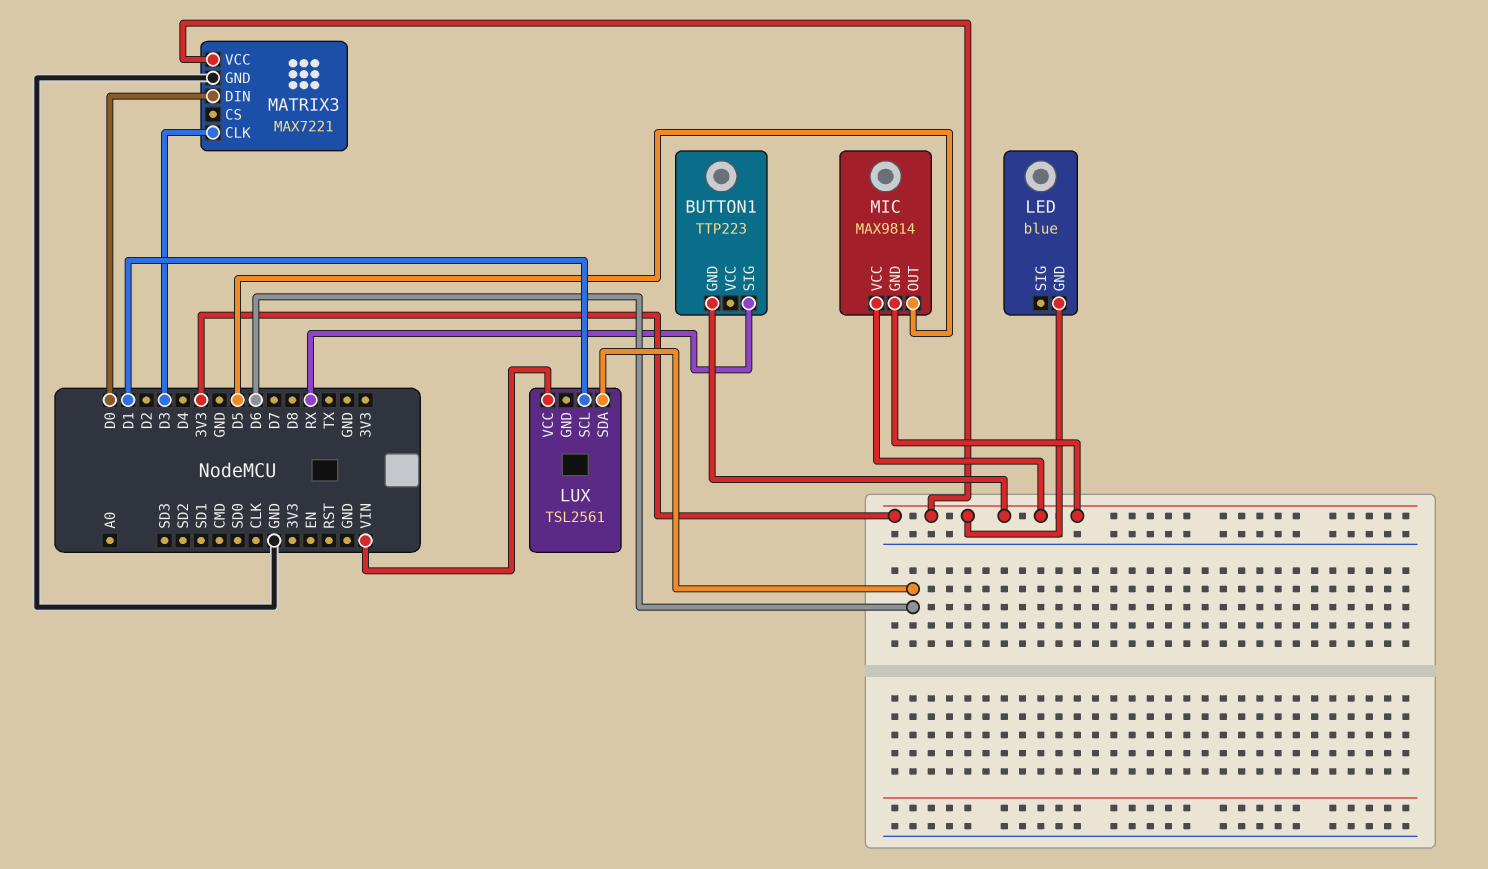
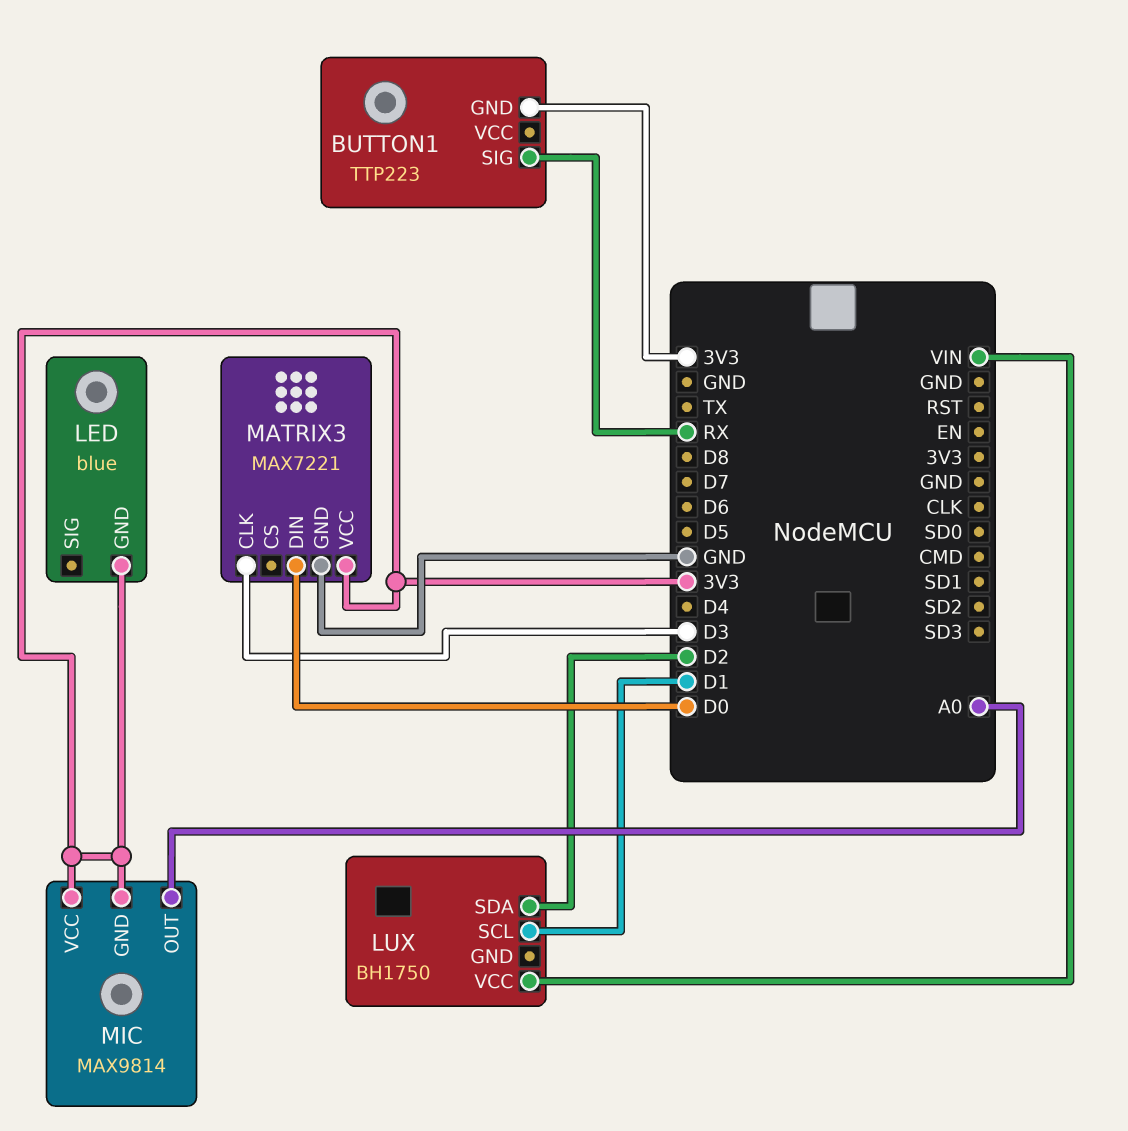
LUX: TSL2561 -> BH1750
LUX pin SDA: D6 -> D2
MIC pin OUT: D5 -> A0

